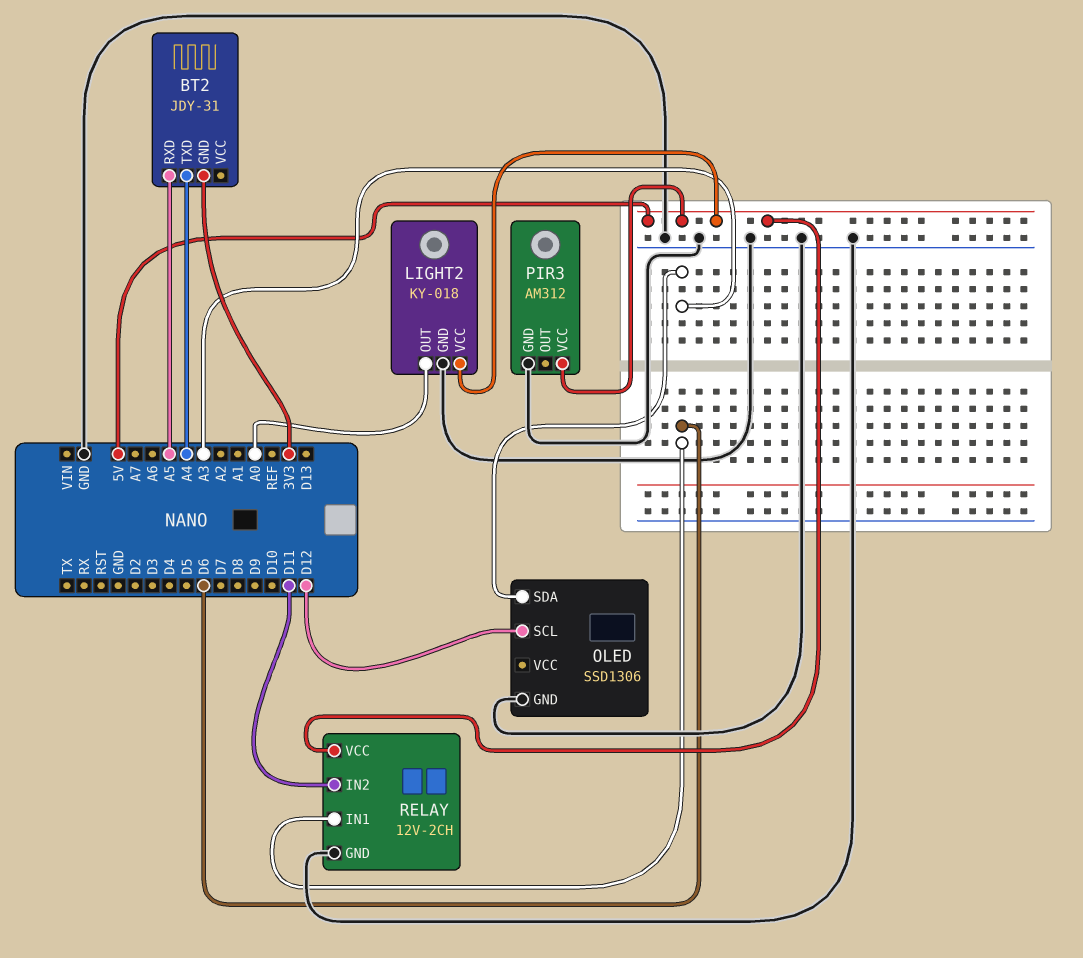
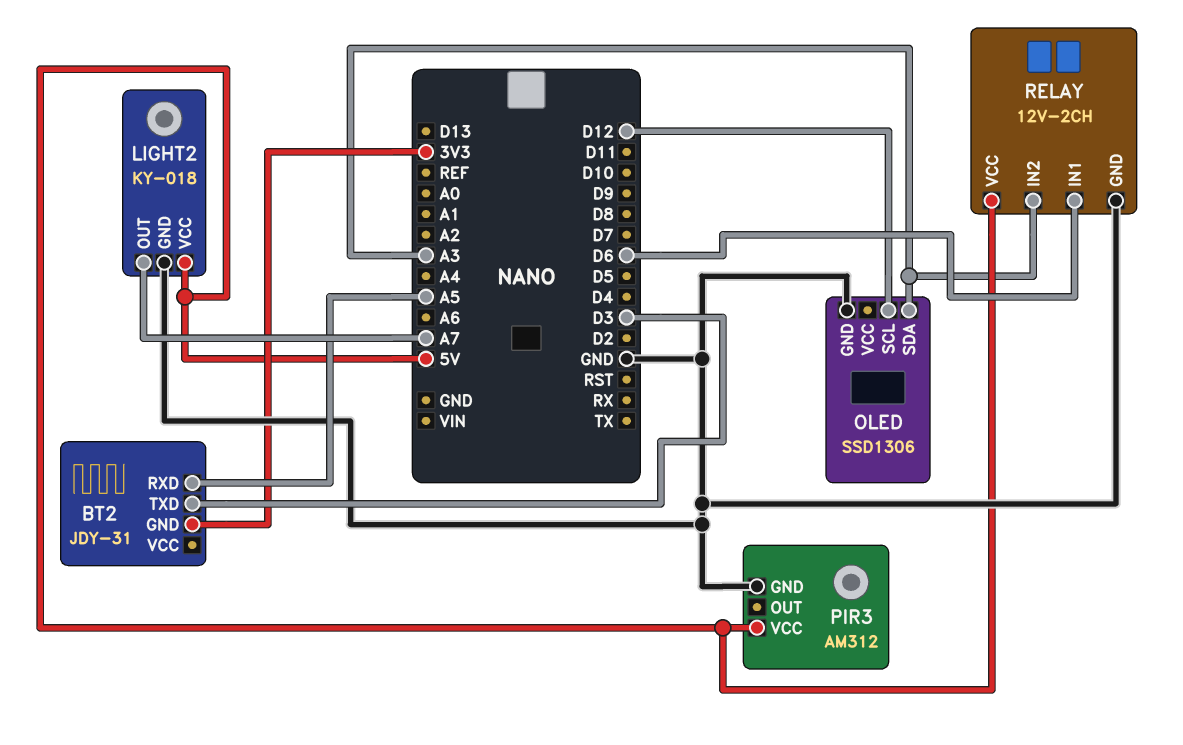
BT2 pin TXD: A4 -> D3
LIGHT2 pin OUT: A0 -> A7
RELAY pin IN2: D11 -> A3

